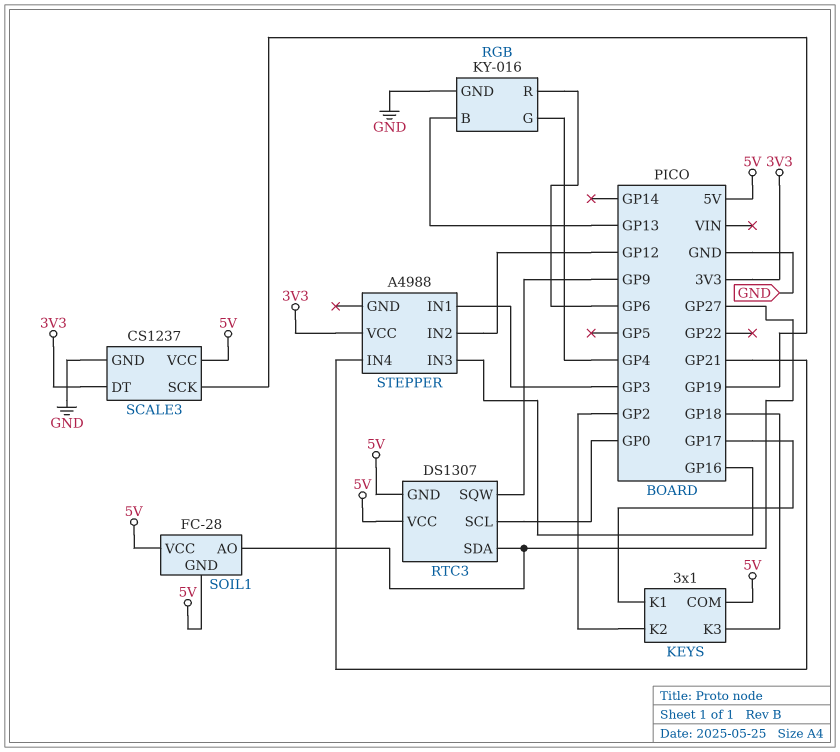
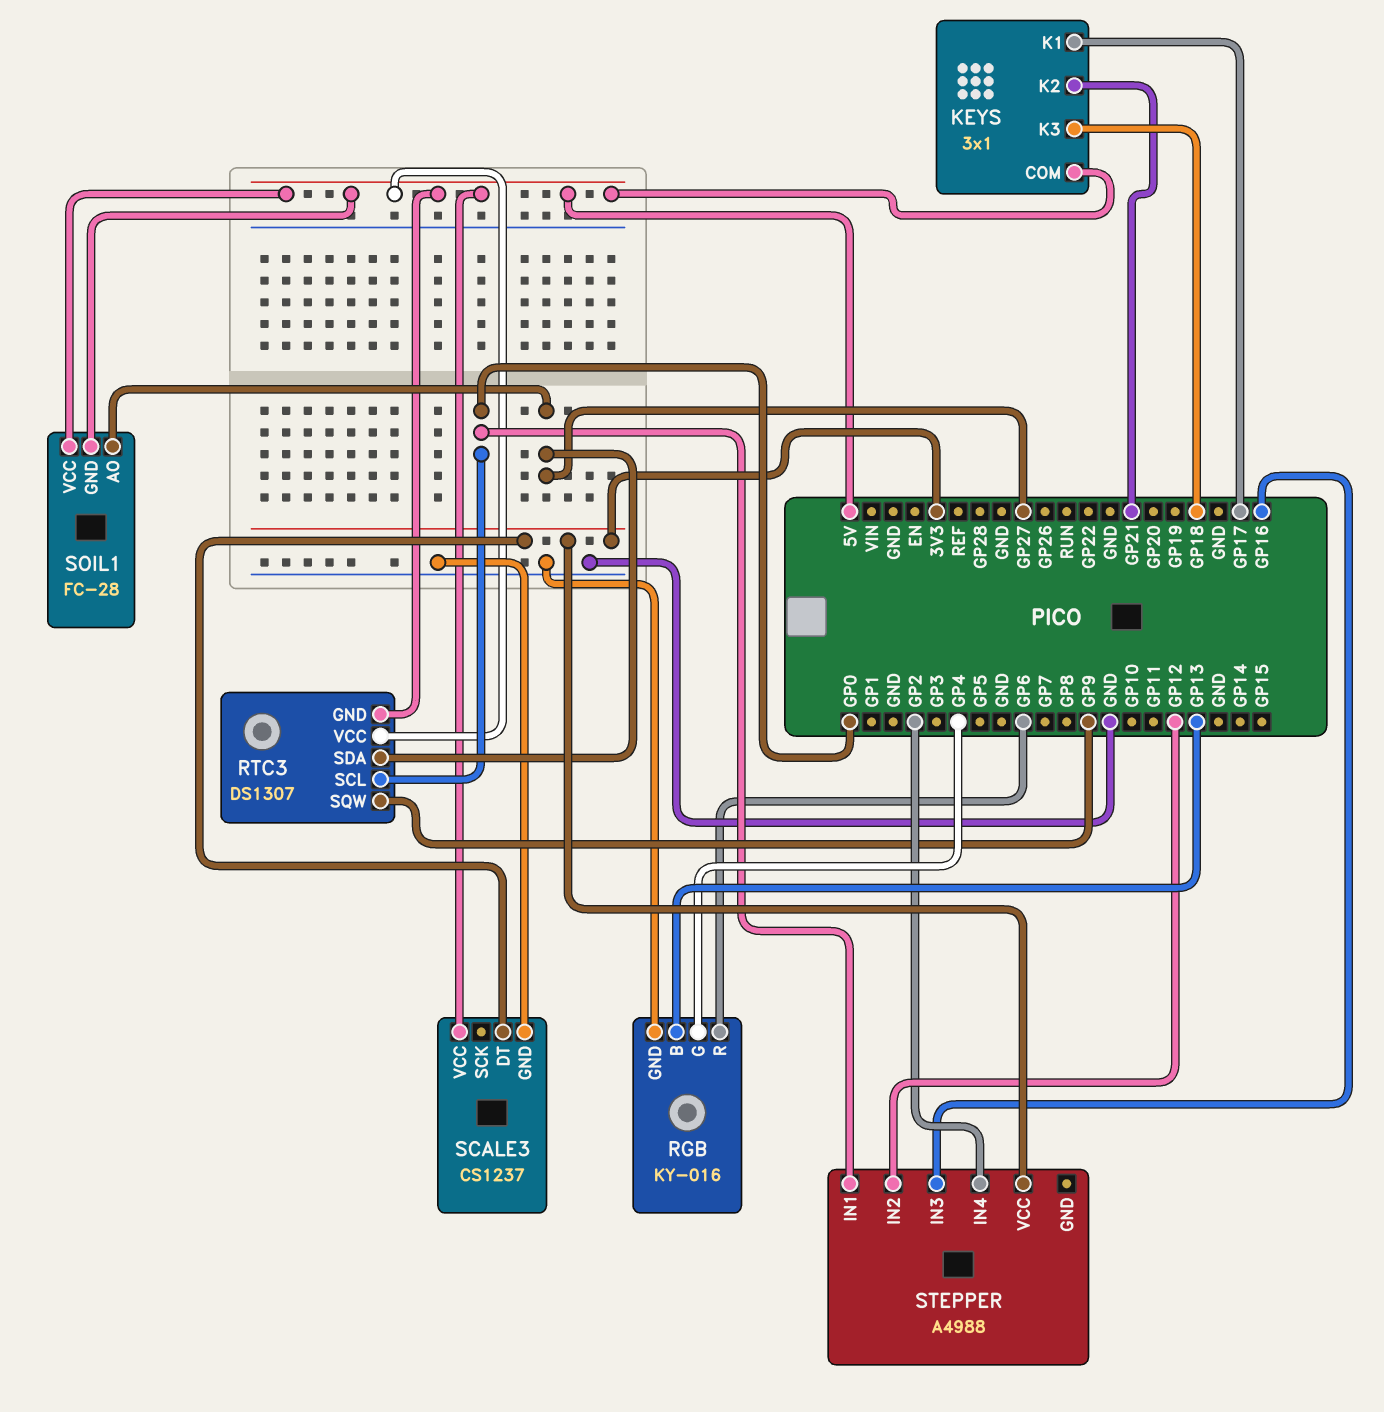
KEYS pin K2: GP2 -> GP21
SCALE3 pin SCK: GP19 -> none
STEPPER pin IN1: GP3 -> GP0
STEPPER pin IN4: GP21 -> GP2

